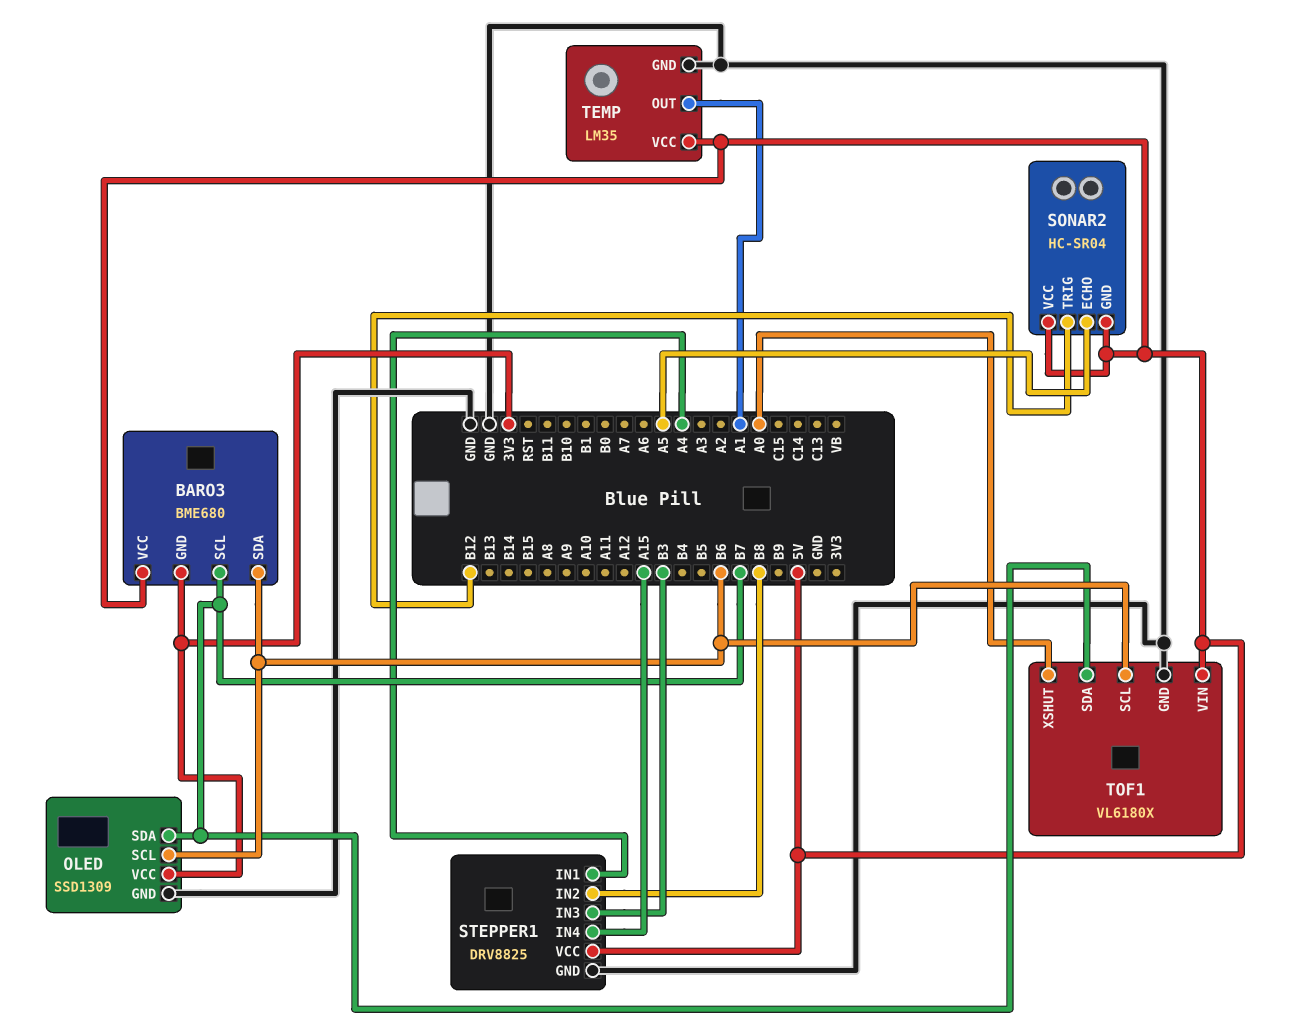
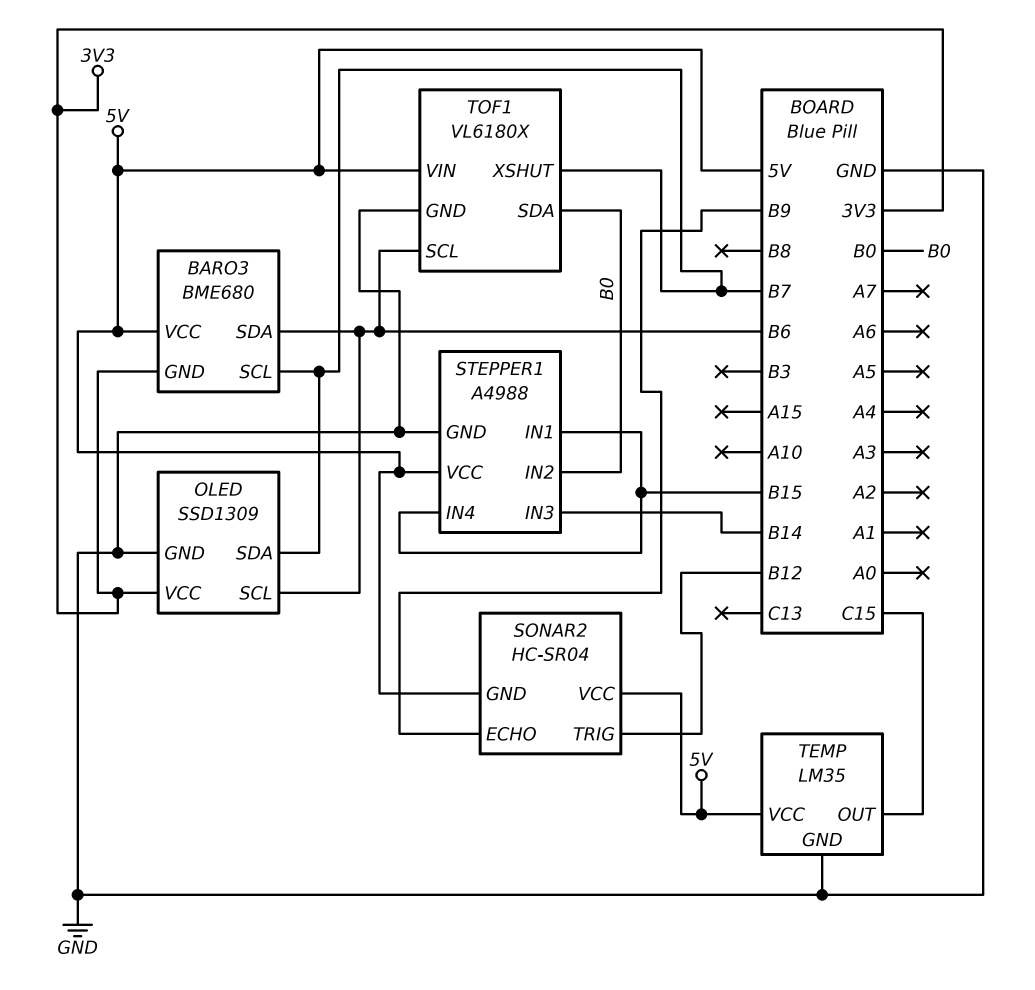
SONAR2 pin ECHO: A5 -> B9
STEPPER1: DRV8825 -> A4988
STEPPER1 pin IN1: A4 -> B15
STEPPER1 pin IN2: B8 -> B0
STEPPER1 pin IN3: B3 -> B14
STEPPER1 pin IN4: A15 -> B15
TEMP pin OUT: A1 -> C15
TOF1 pin SDA: B7 -> B0
TOF1 pin XSHUT: A0 -> B7

